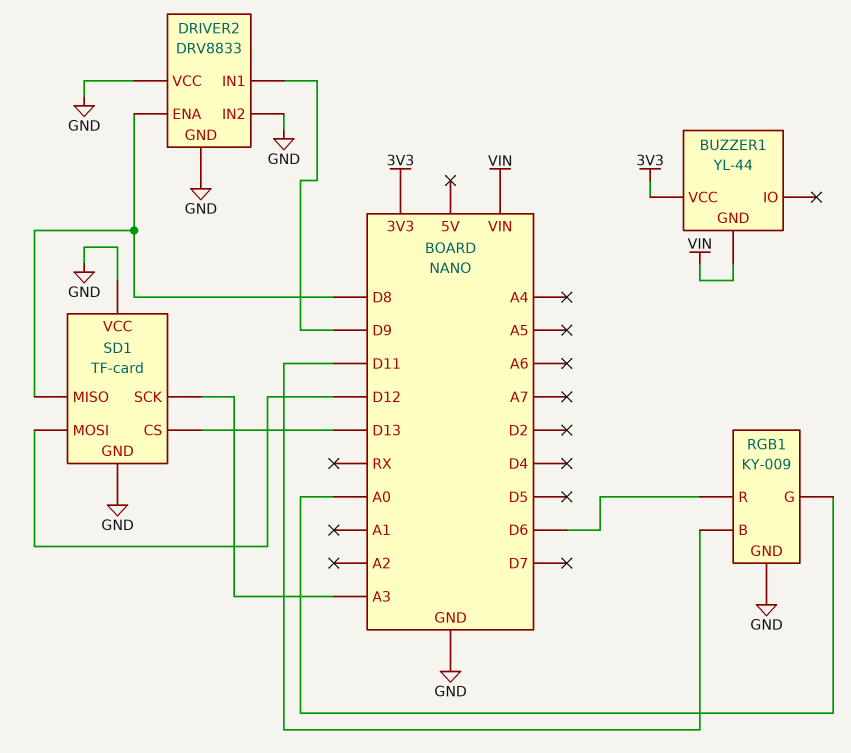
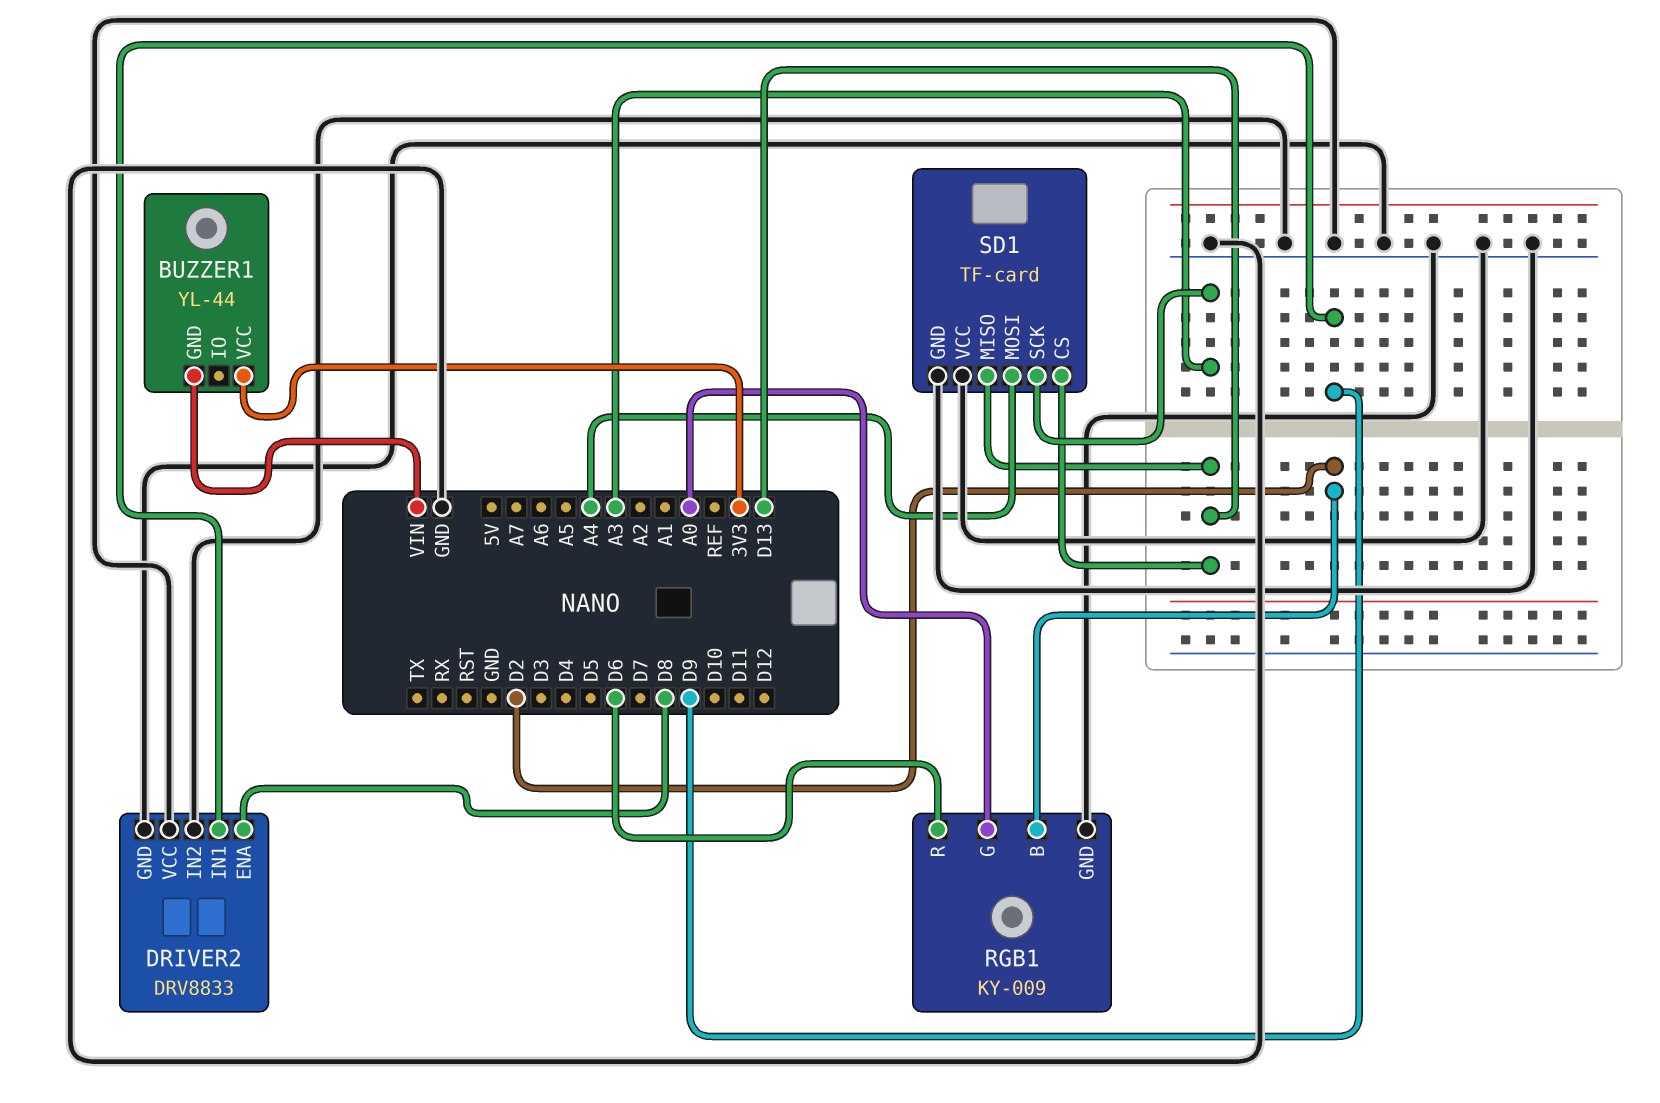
RGB1 pin B: D11 -> D2
SD1 pin MISO: D8 -> D13
SD1 pin MOSI: D12 -> A4

